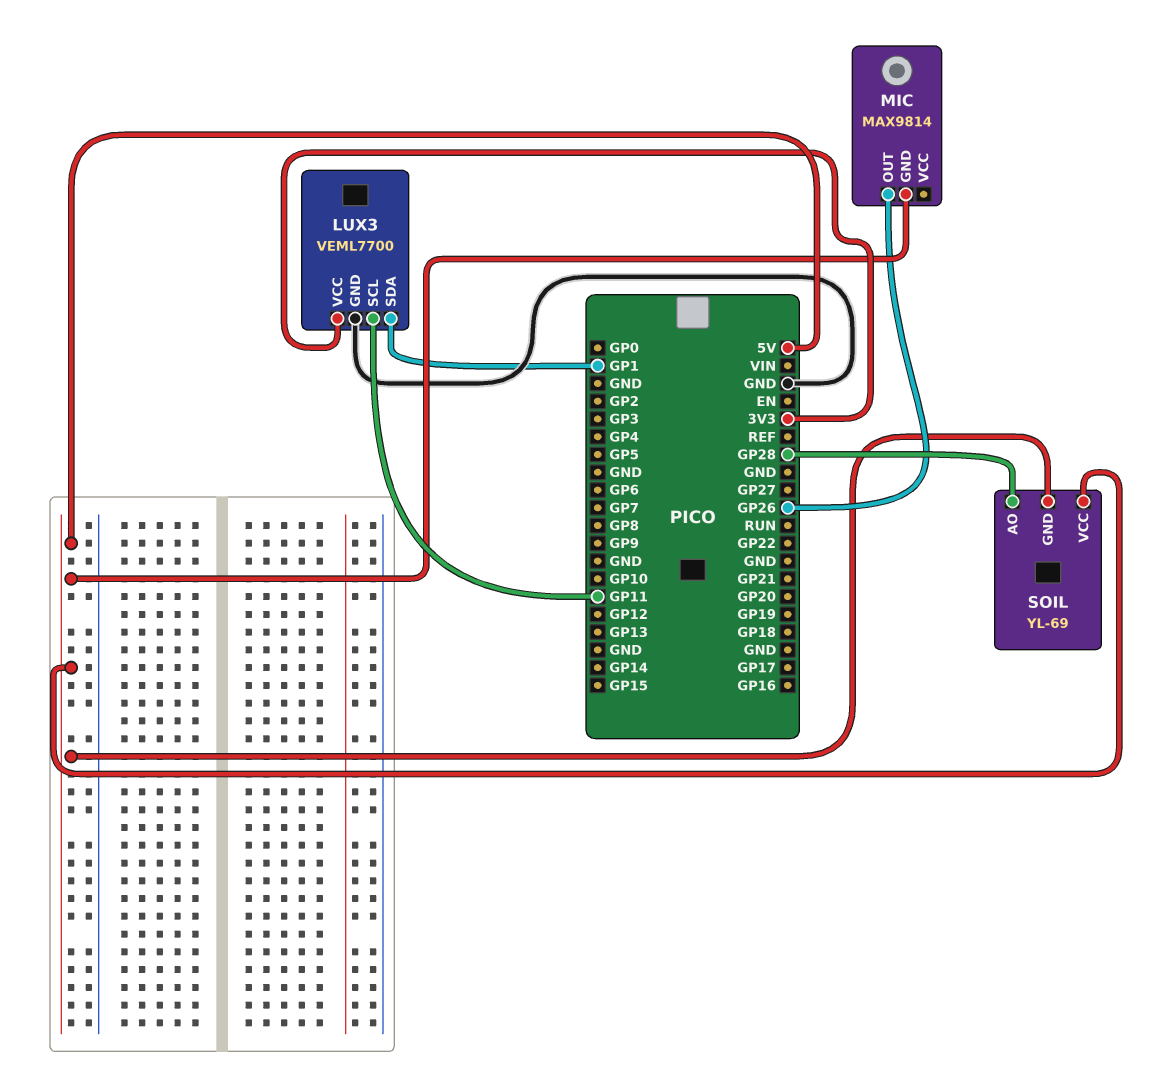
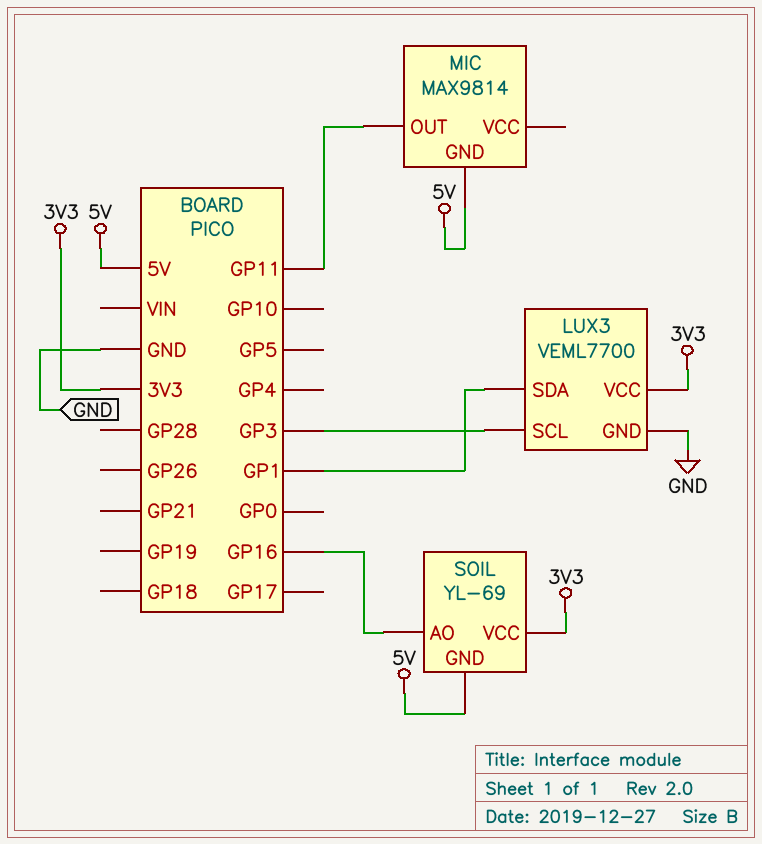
LUX3 pin SCL: GP11 -> GP3
MIC pin OUT: GP26 -> GP11
SOIL pin AO: GP28 -> GP16
SOIL pin VCC: 5V -> 3V3

